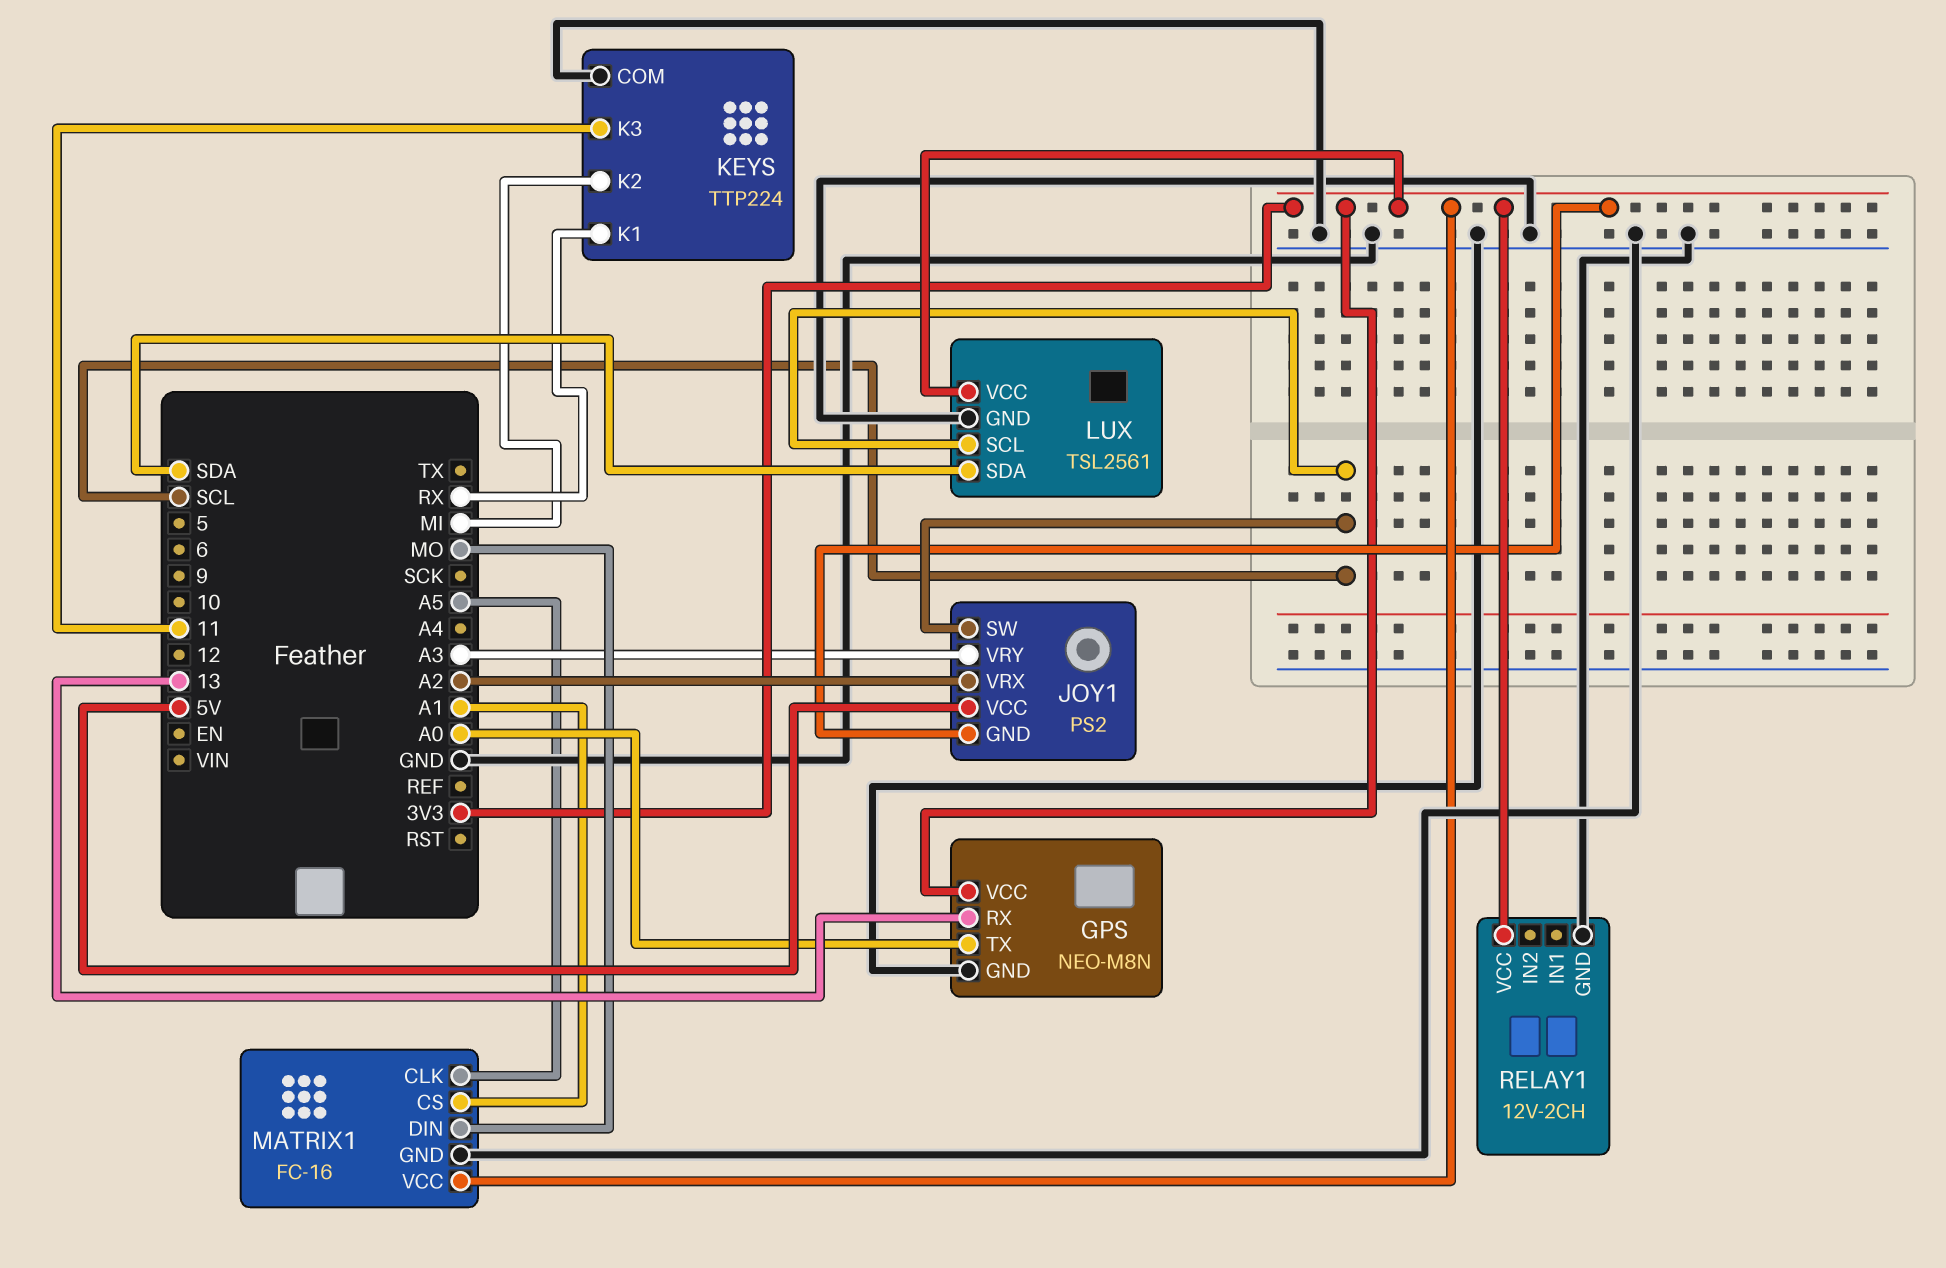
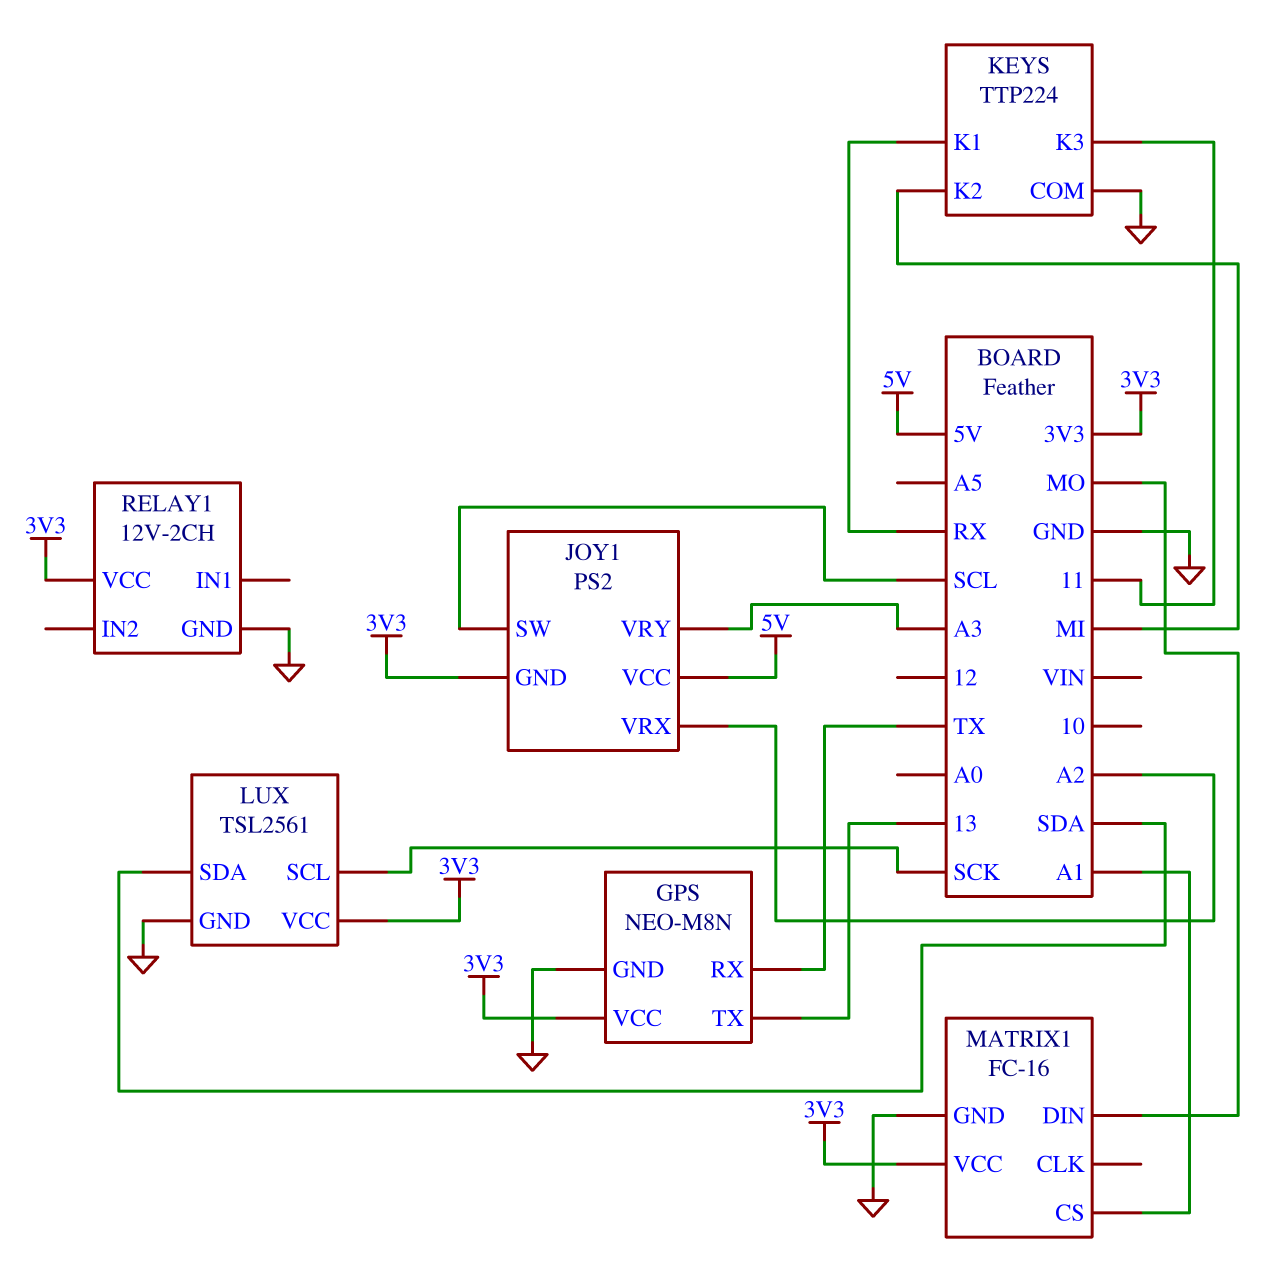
GPS pin RX: 13 -> TX
GPS pin TX: A0 -> 13
LUX pin SCL: SCL -> SCK
MATRIX1 pin CLK: A5 -> none

